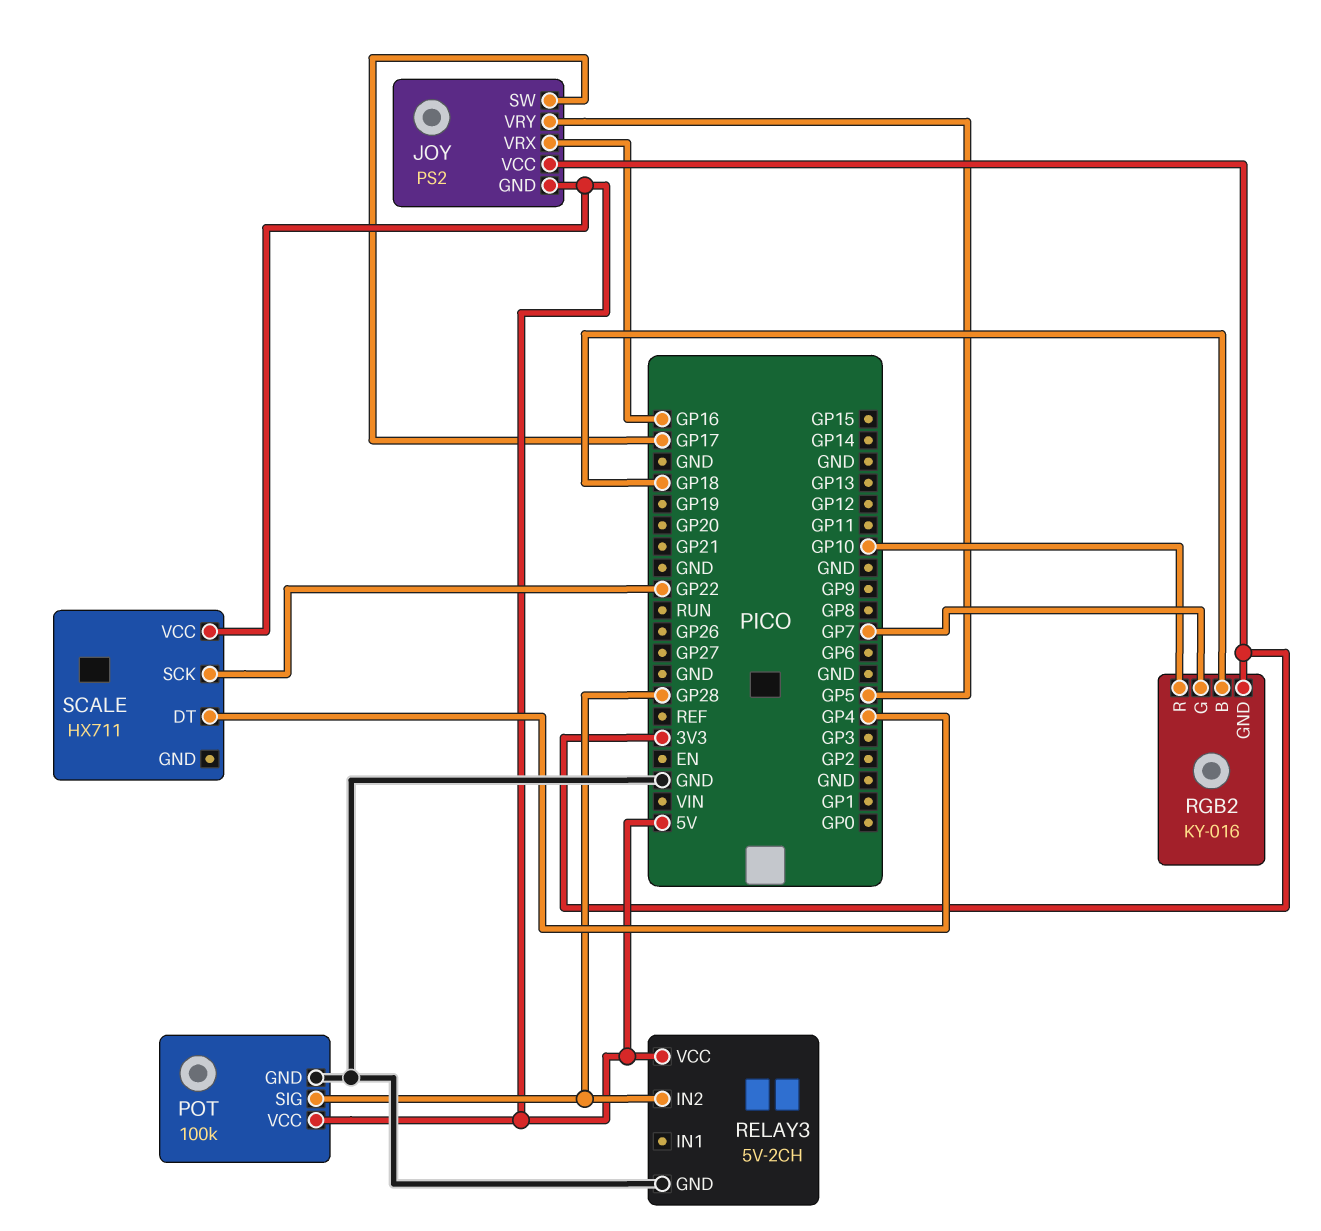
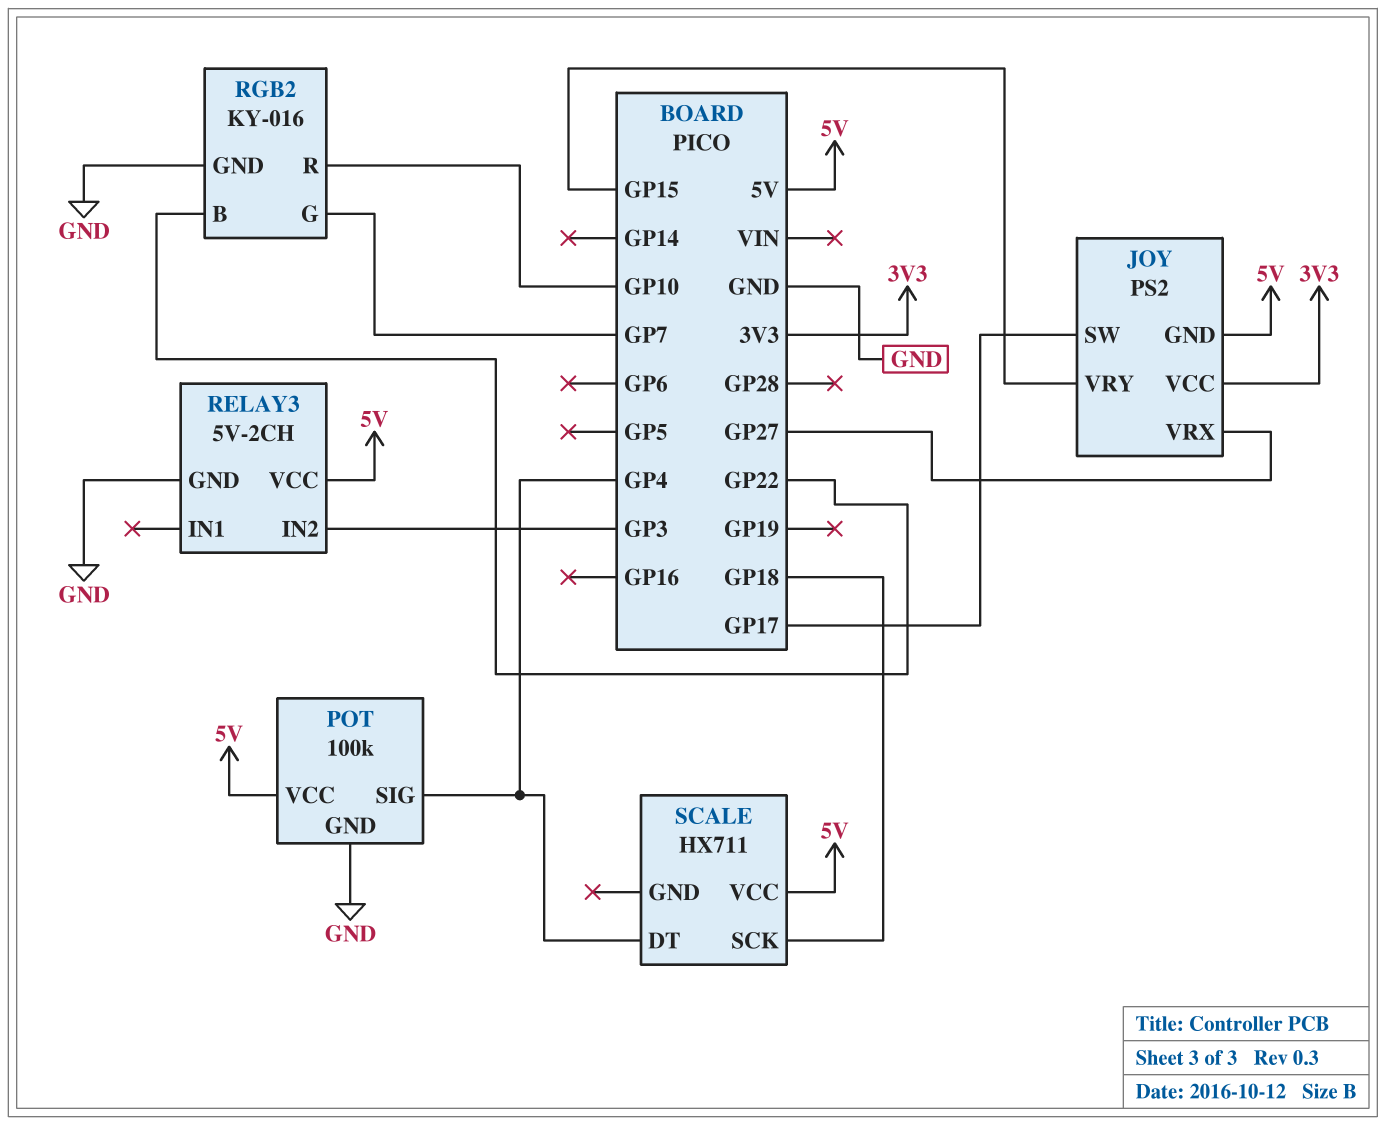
JOY pin VRX: GP16 -> GP27
JOY pin VRY: GP5 -> GP15
POT pin SIG: GP28 -> GP4
RELAY3 pin IN2: GP28 -> GP3
RGB2 pin B: GP18 -> GP22
RGB2 pin GND: 3V3 -> GND
SCALE pin SCK: GP22 -> GP18

